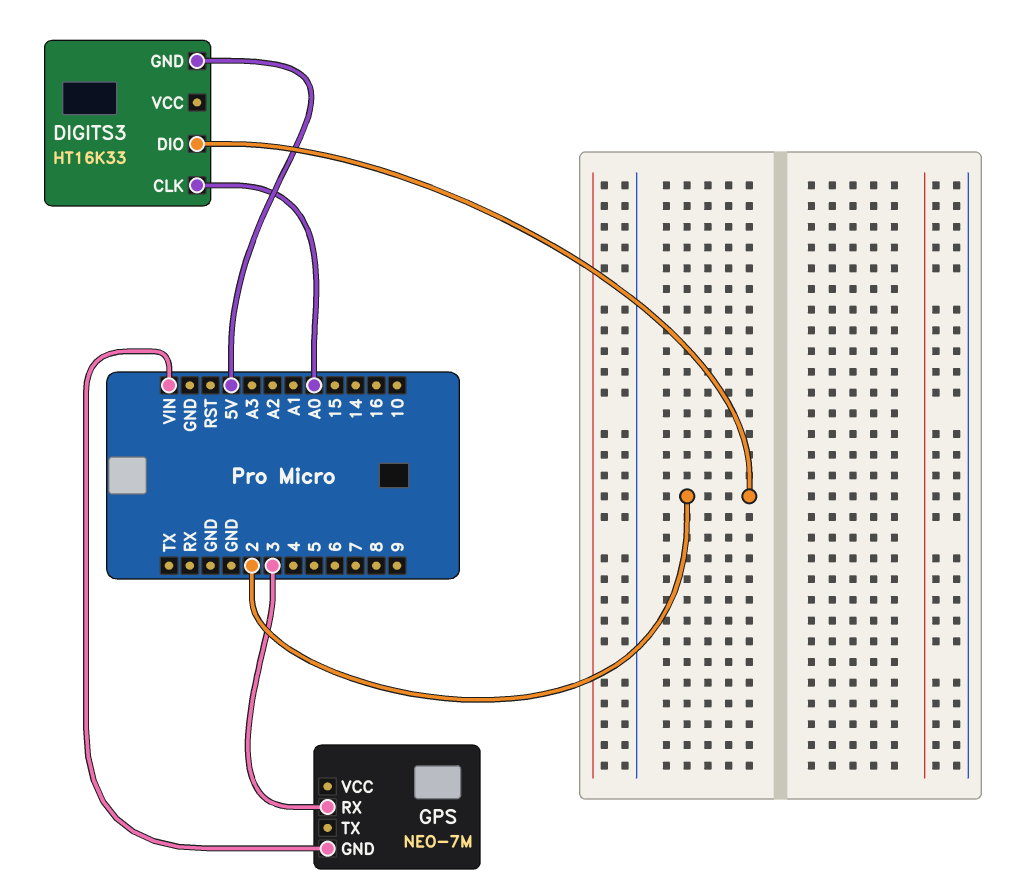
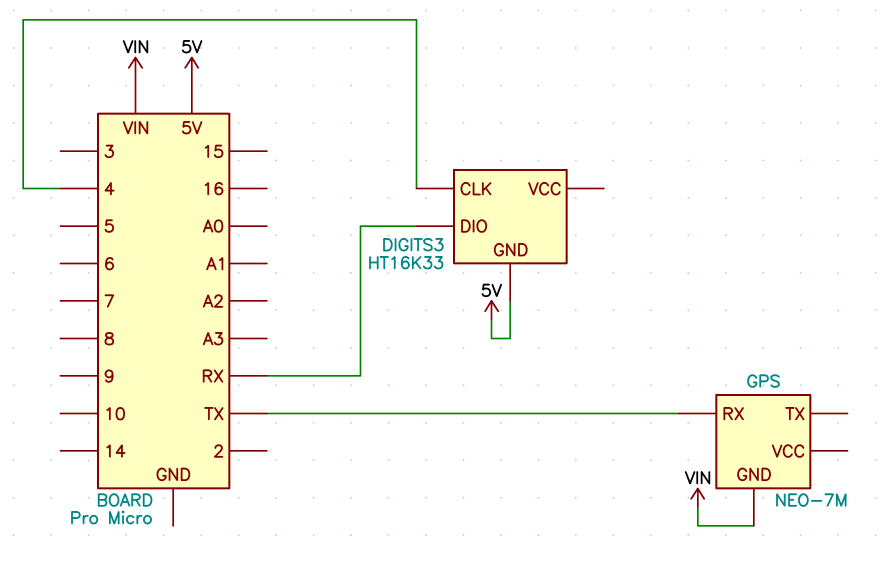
DIGITS3 pin CLK: A0 -> 4
DIGITS3 pin DIO: 2 -> RX
GPS pin RX: 3 -> TX

